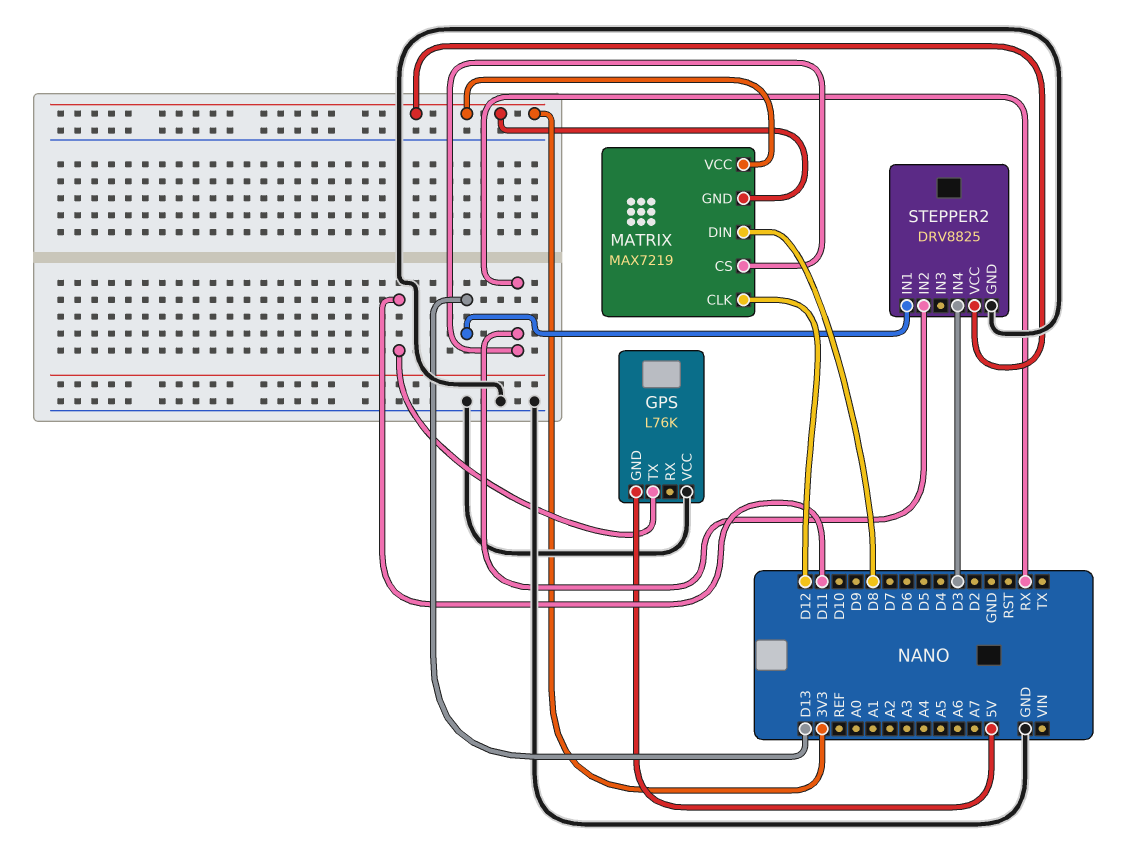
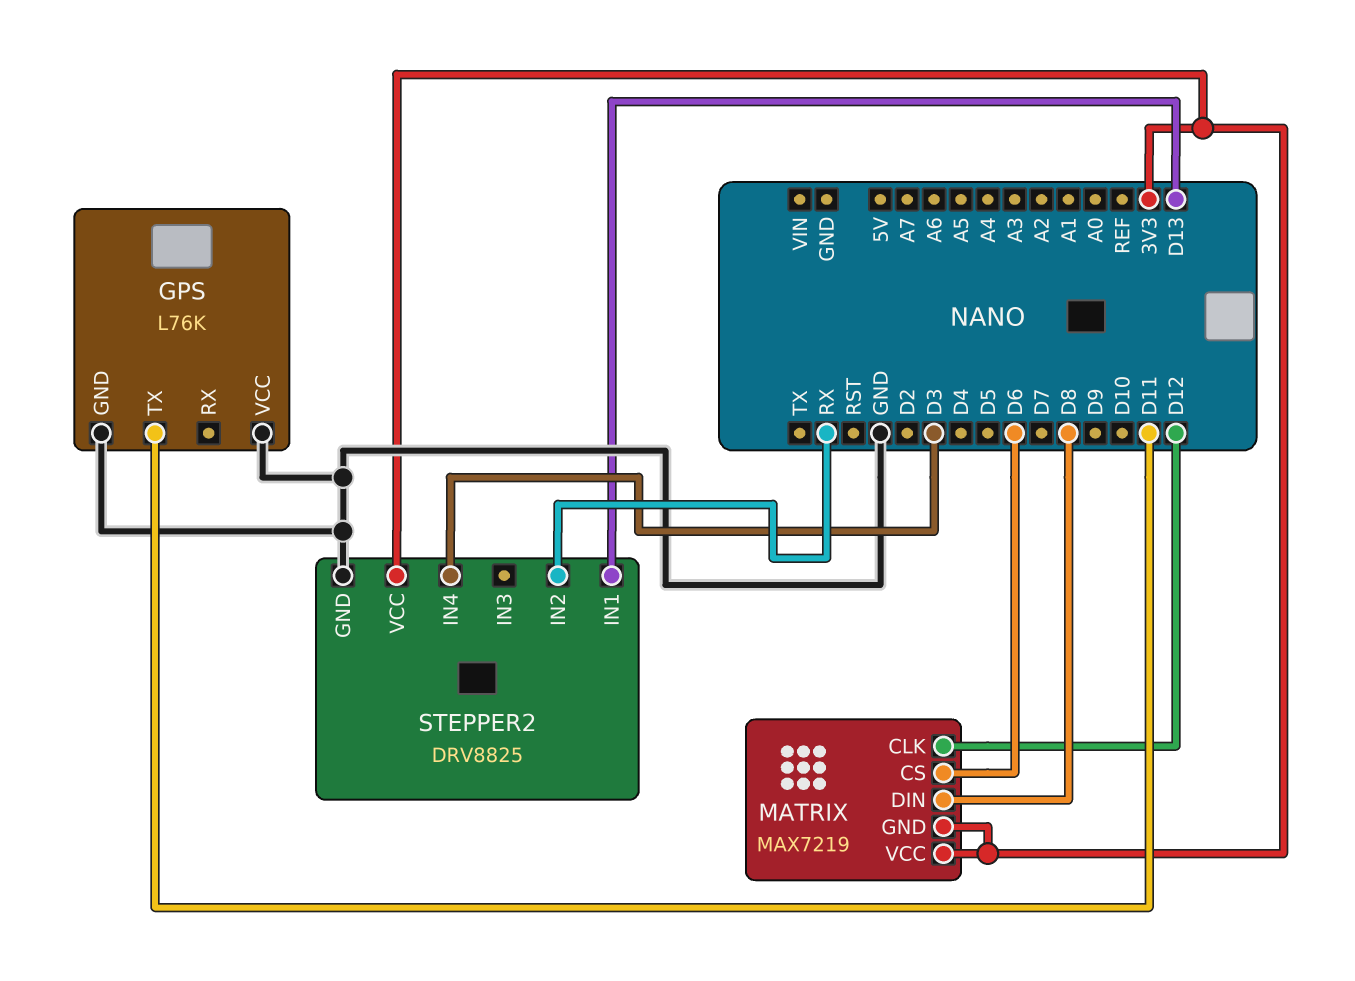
GPS pin GND: 5V -> GND
MATRIX pin CS: RX -> D6

